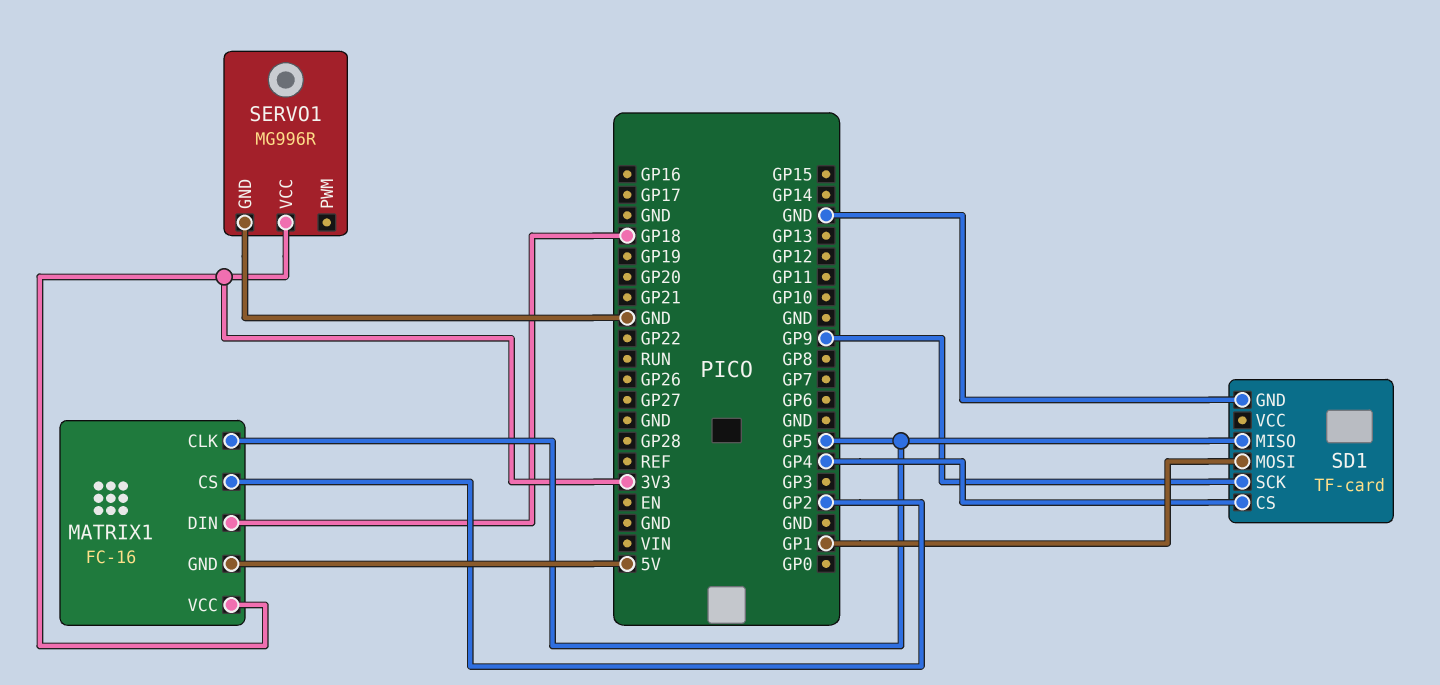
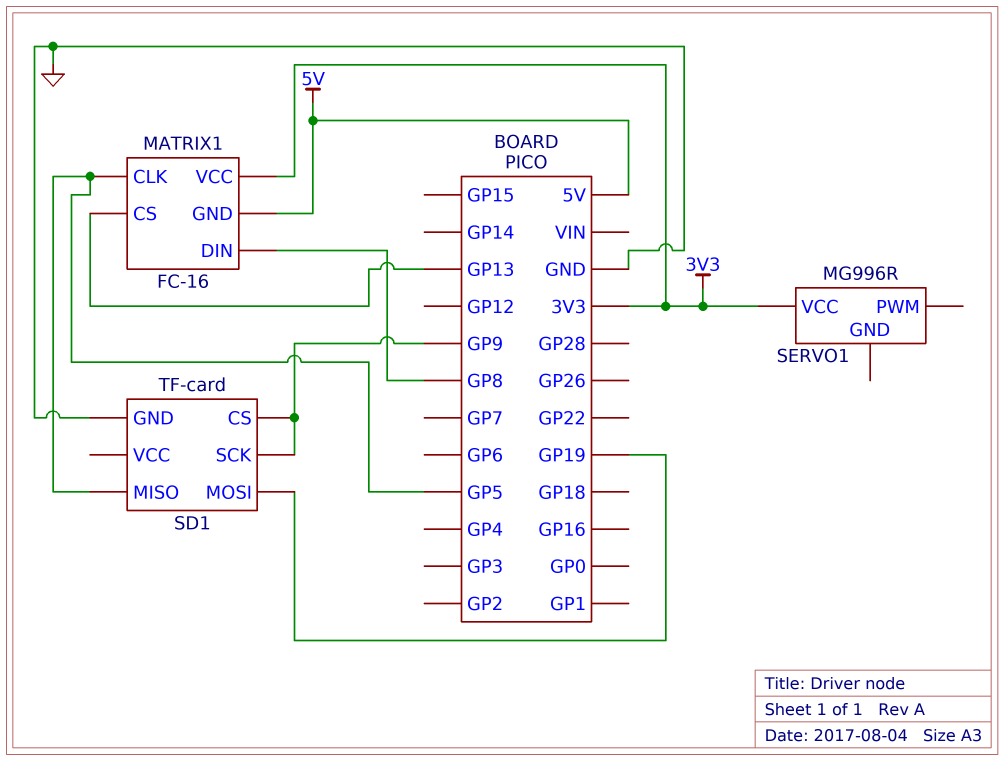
MATRIX1 pin CS: GP2 -> GP13
MATRIX1 pin DIN: GP18 -> GP8
SD1 pin CS: GP4 -> GP9
SD1 pin MOSI: GP1 -> GP19
SERVO1 pin GND: GND -> none

